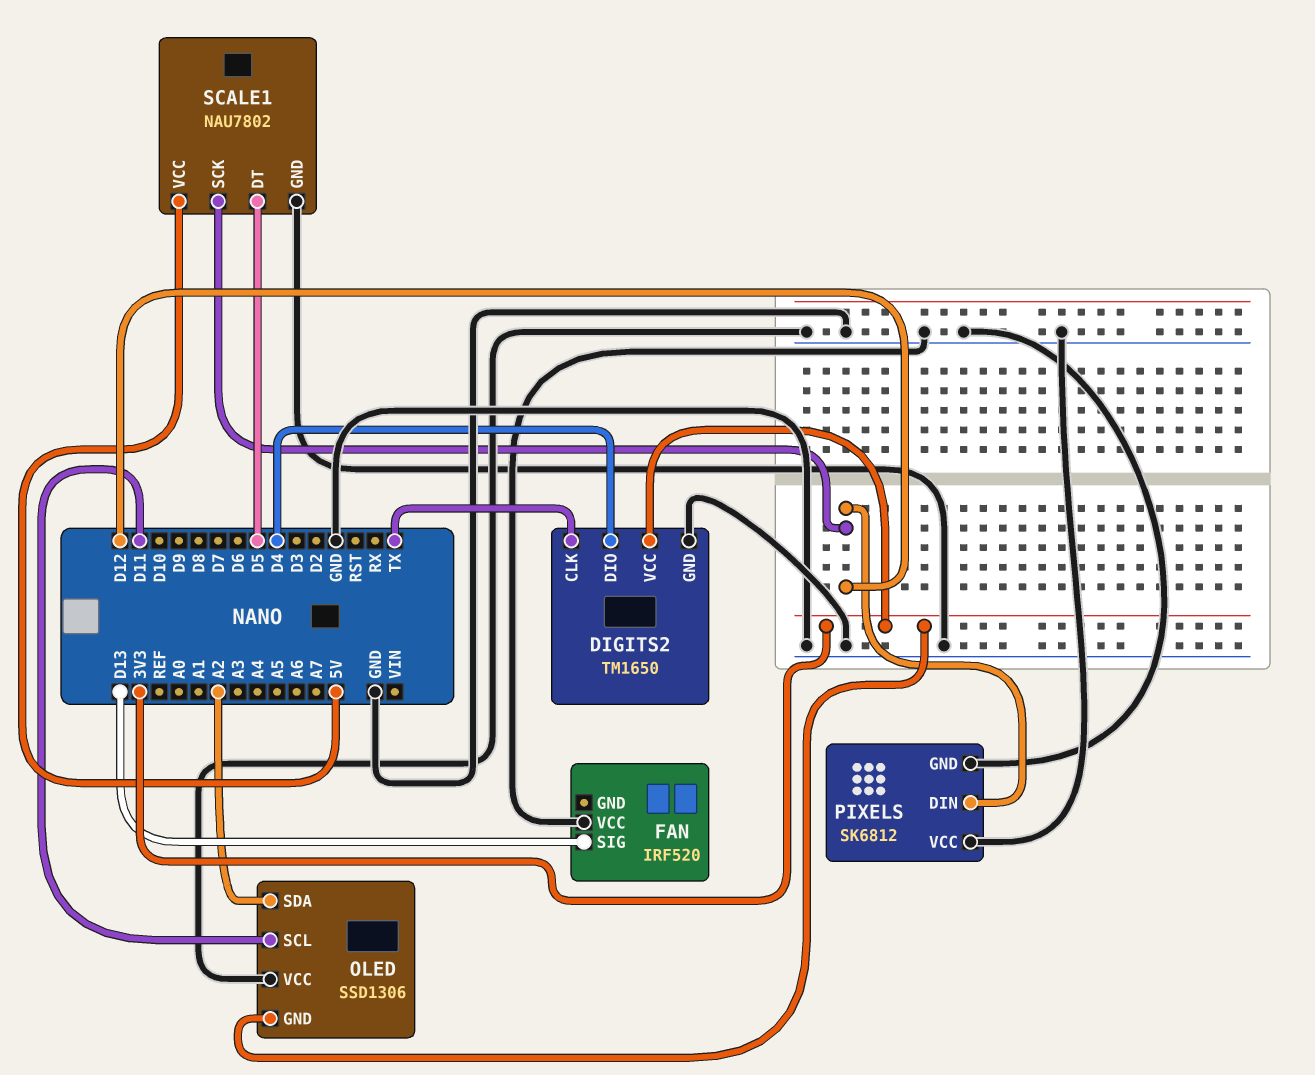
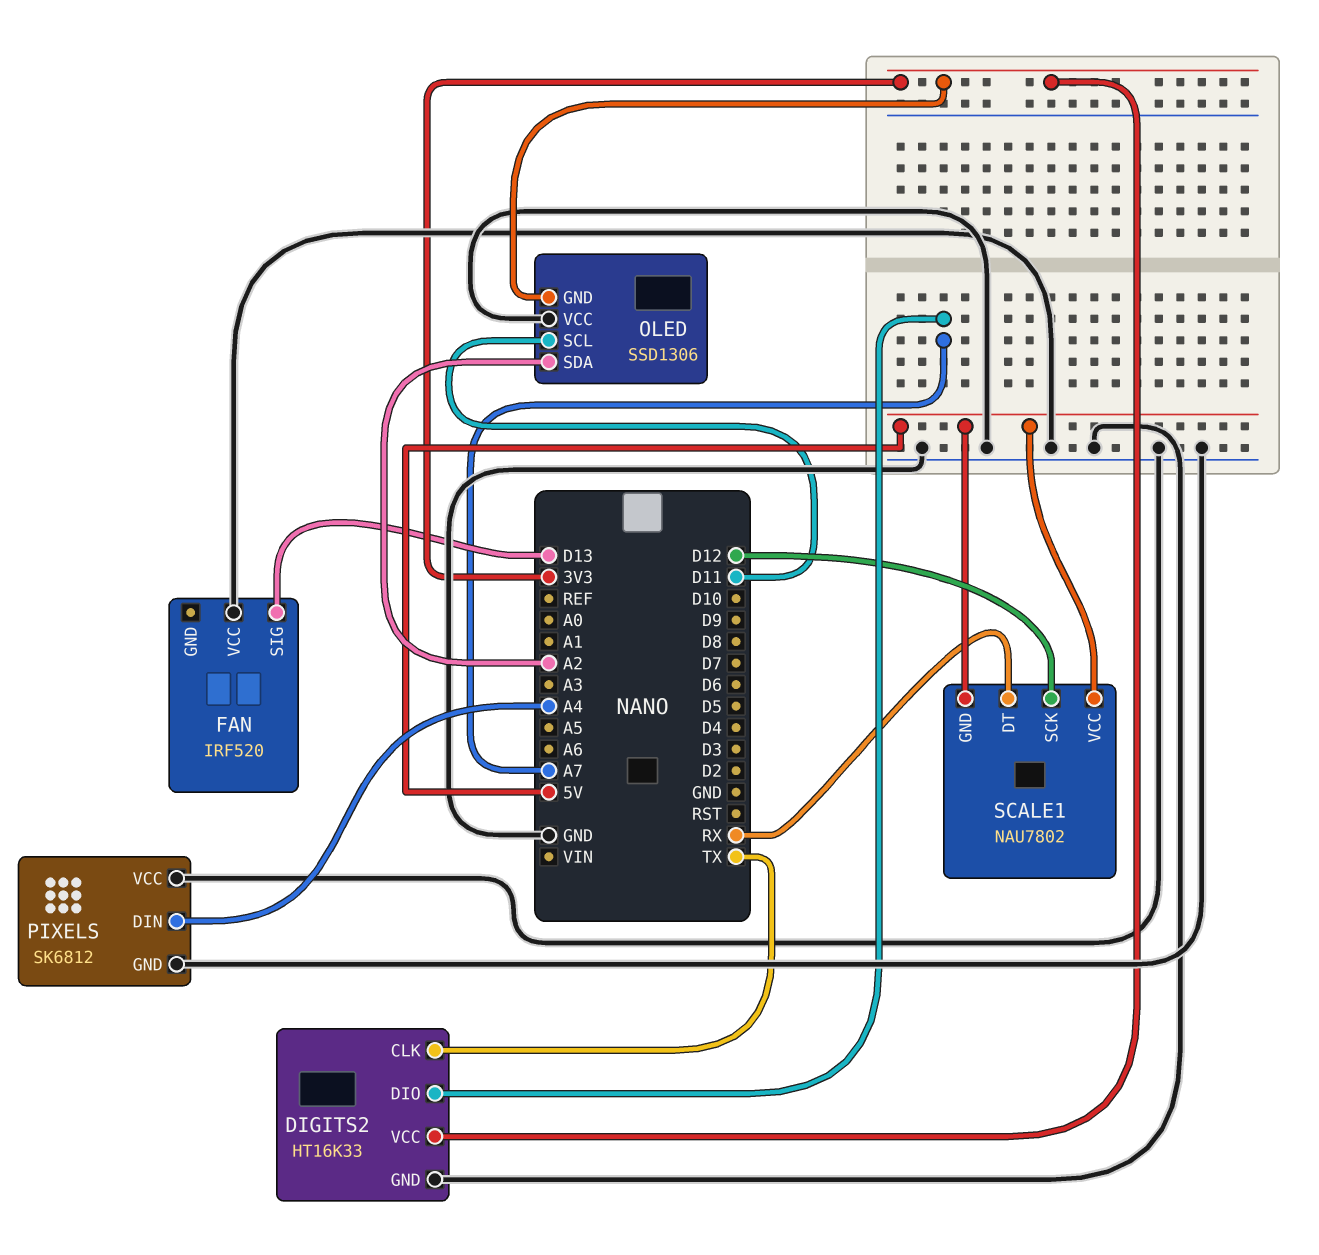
DIGITS2: TM1650 -> HT16K33
DIGITS2 pin DIO: D4 -> A7
PIXELS pin DIN: D12 -> A4
SCALE1 pin DT: D5 -> RX
SCALE1 pin GND: GND -> 5V

